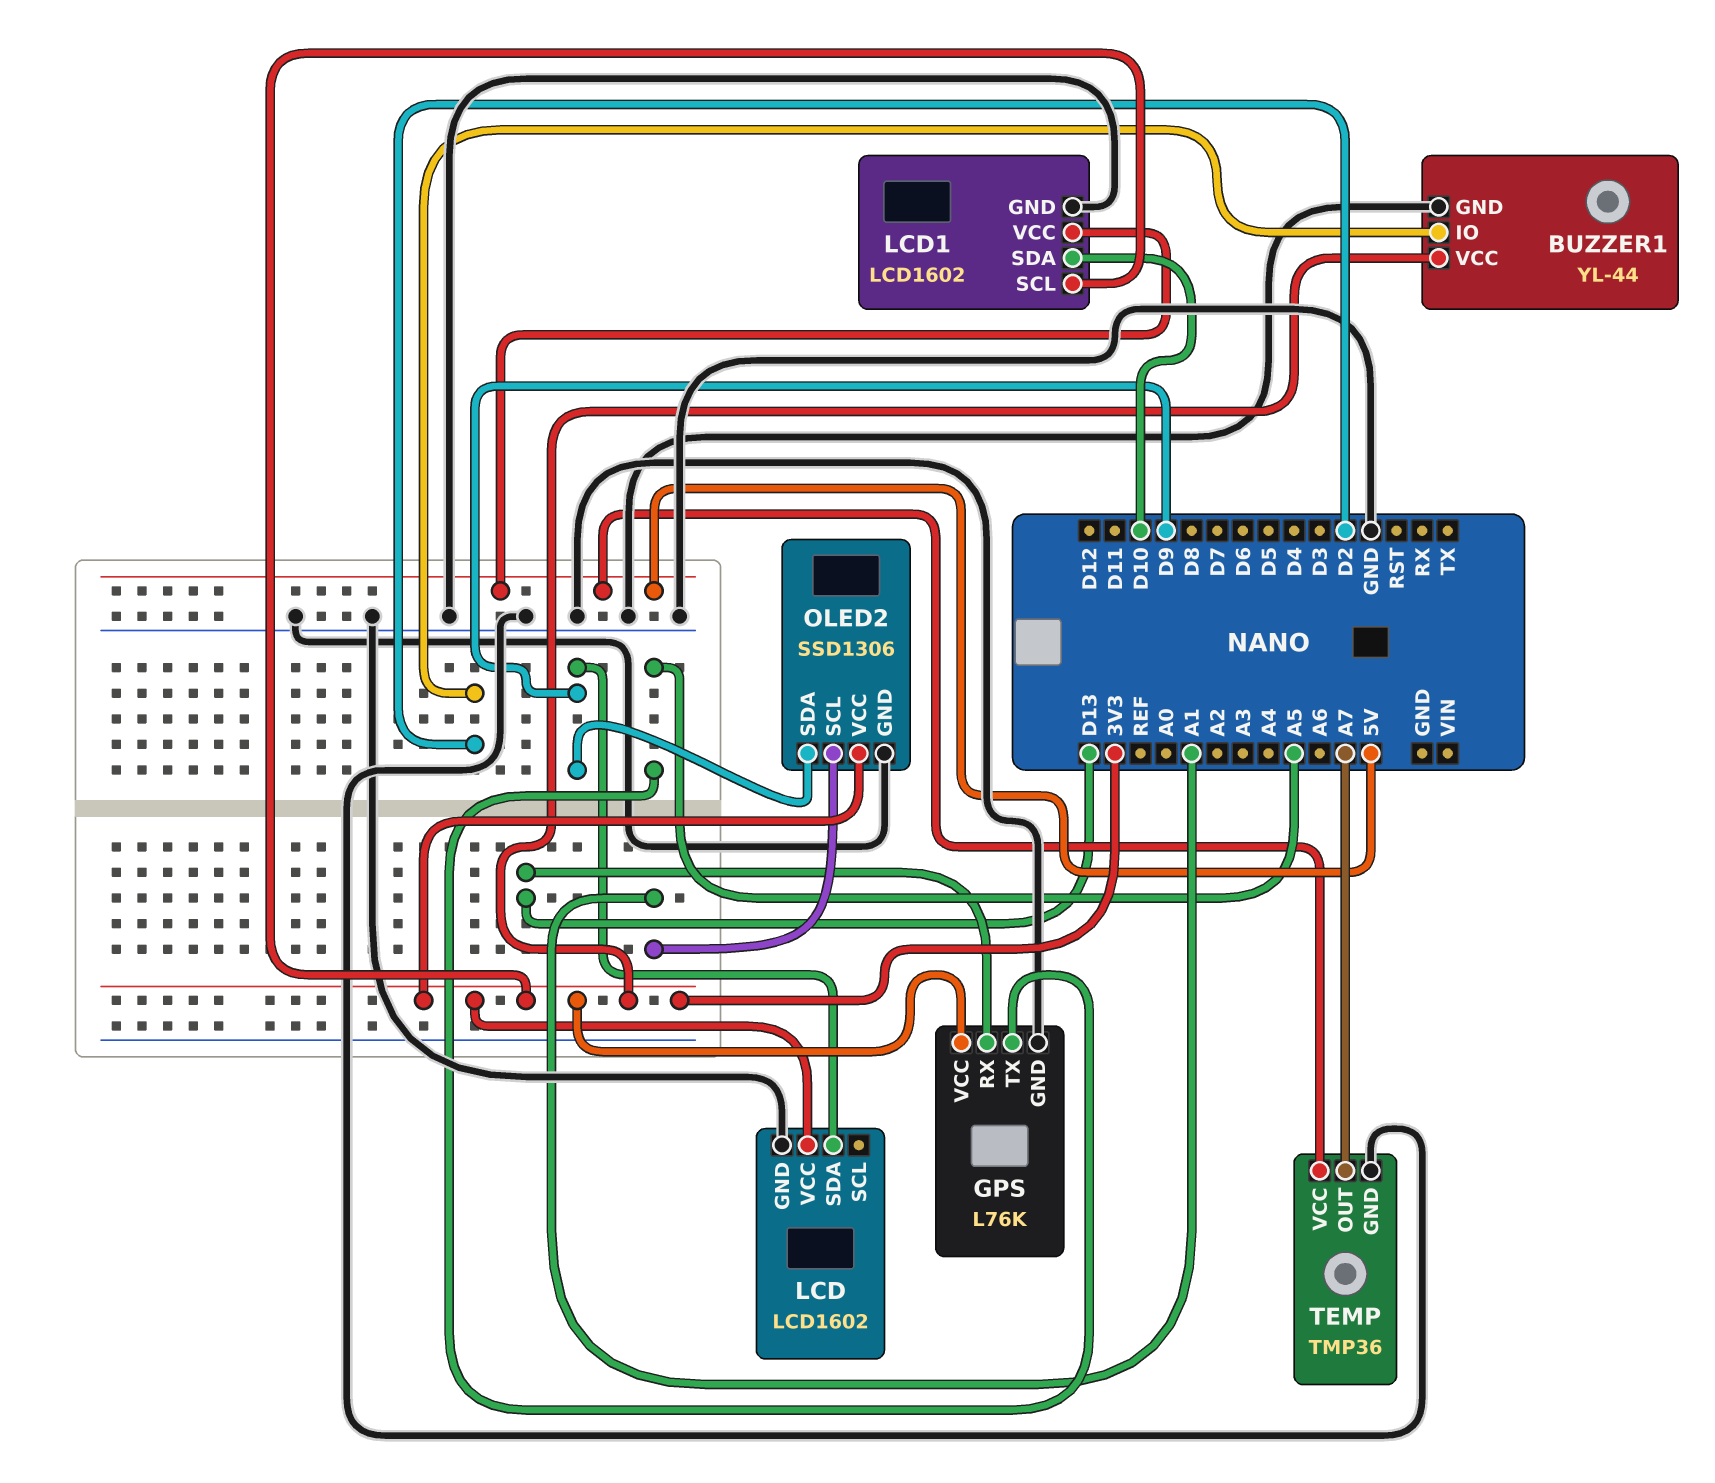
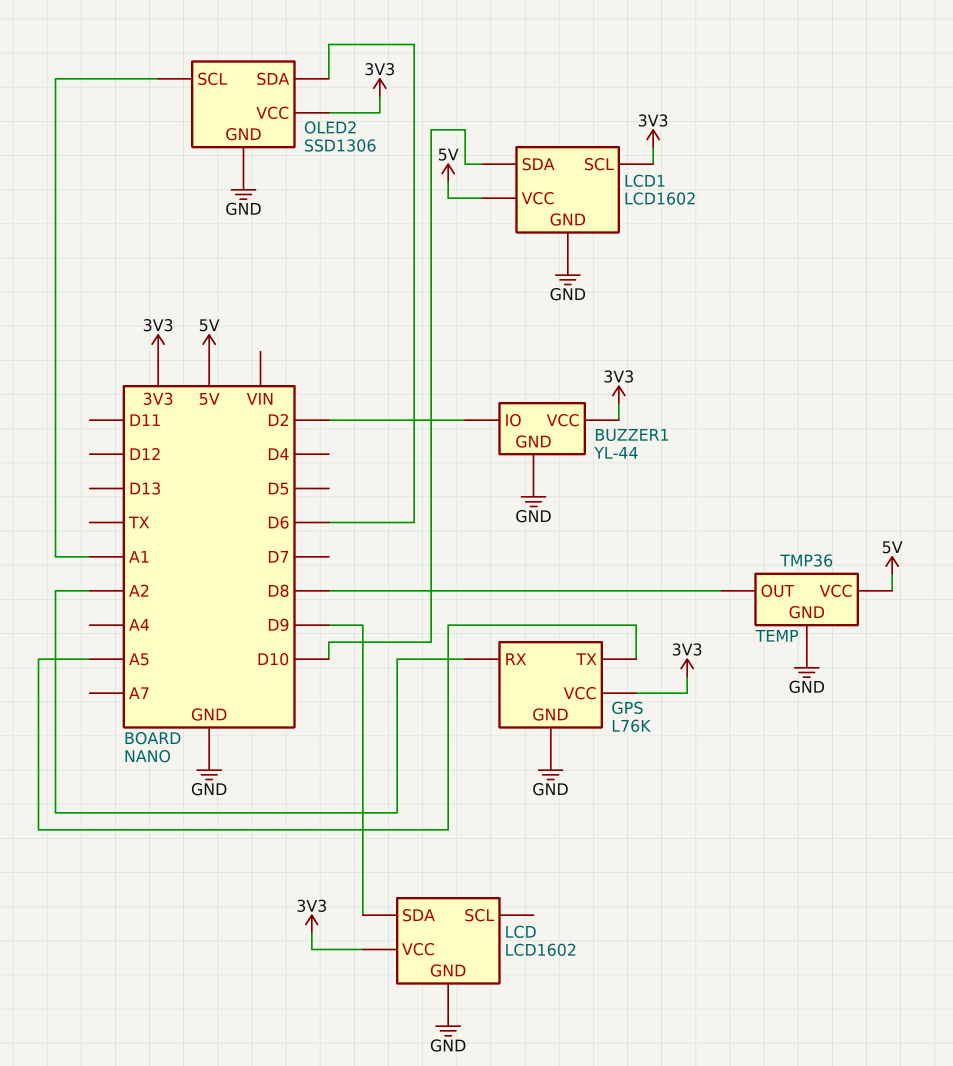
GPS pin RX: D13 -> A2
OLED2 pin SDA: D9 -> D6
TEMP pin OUT: A7 -> D8

